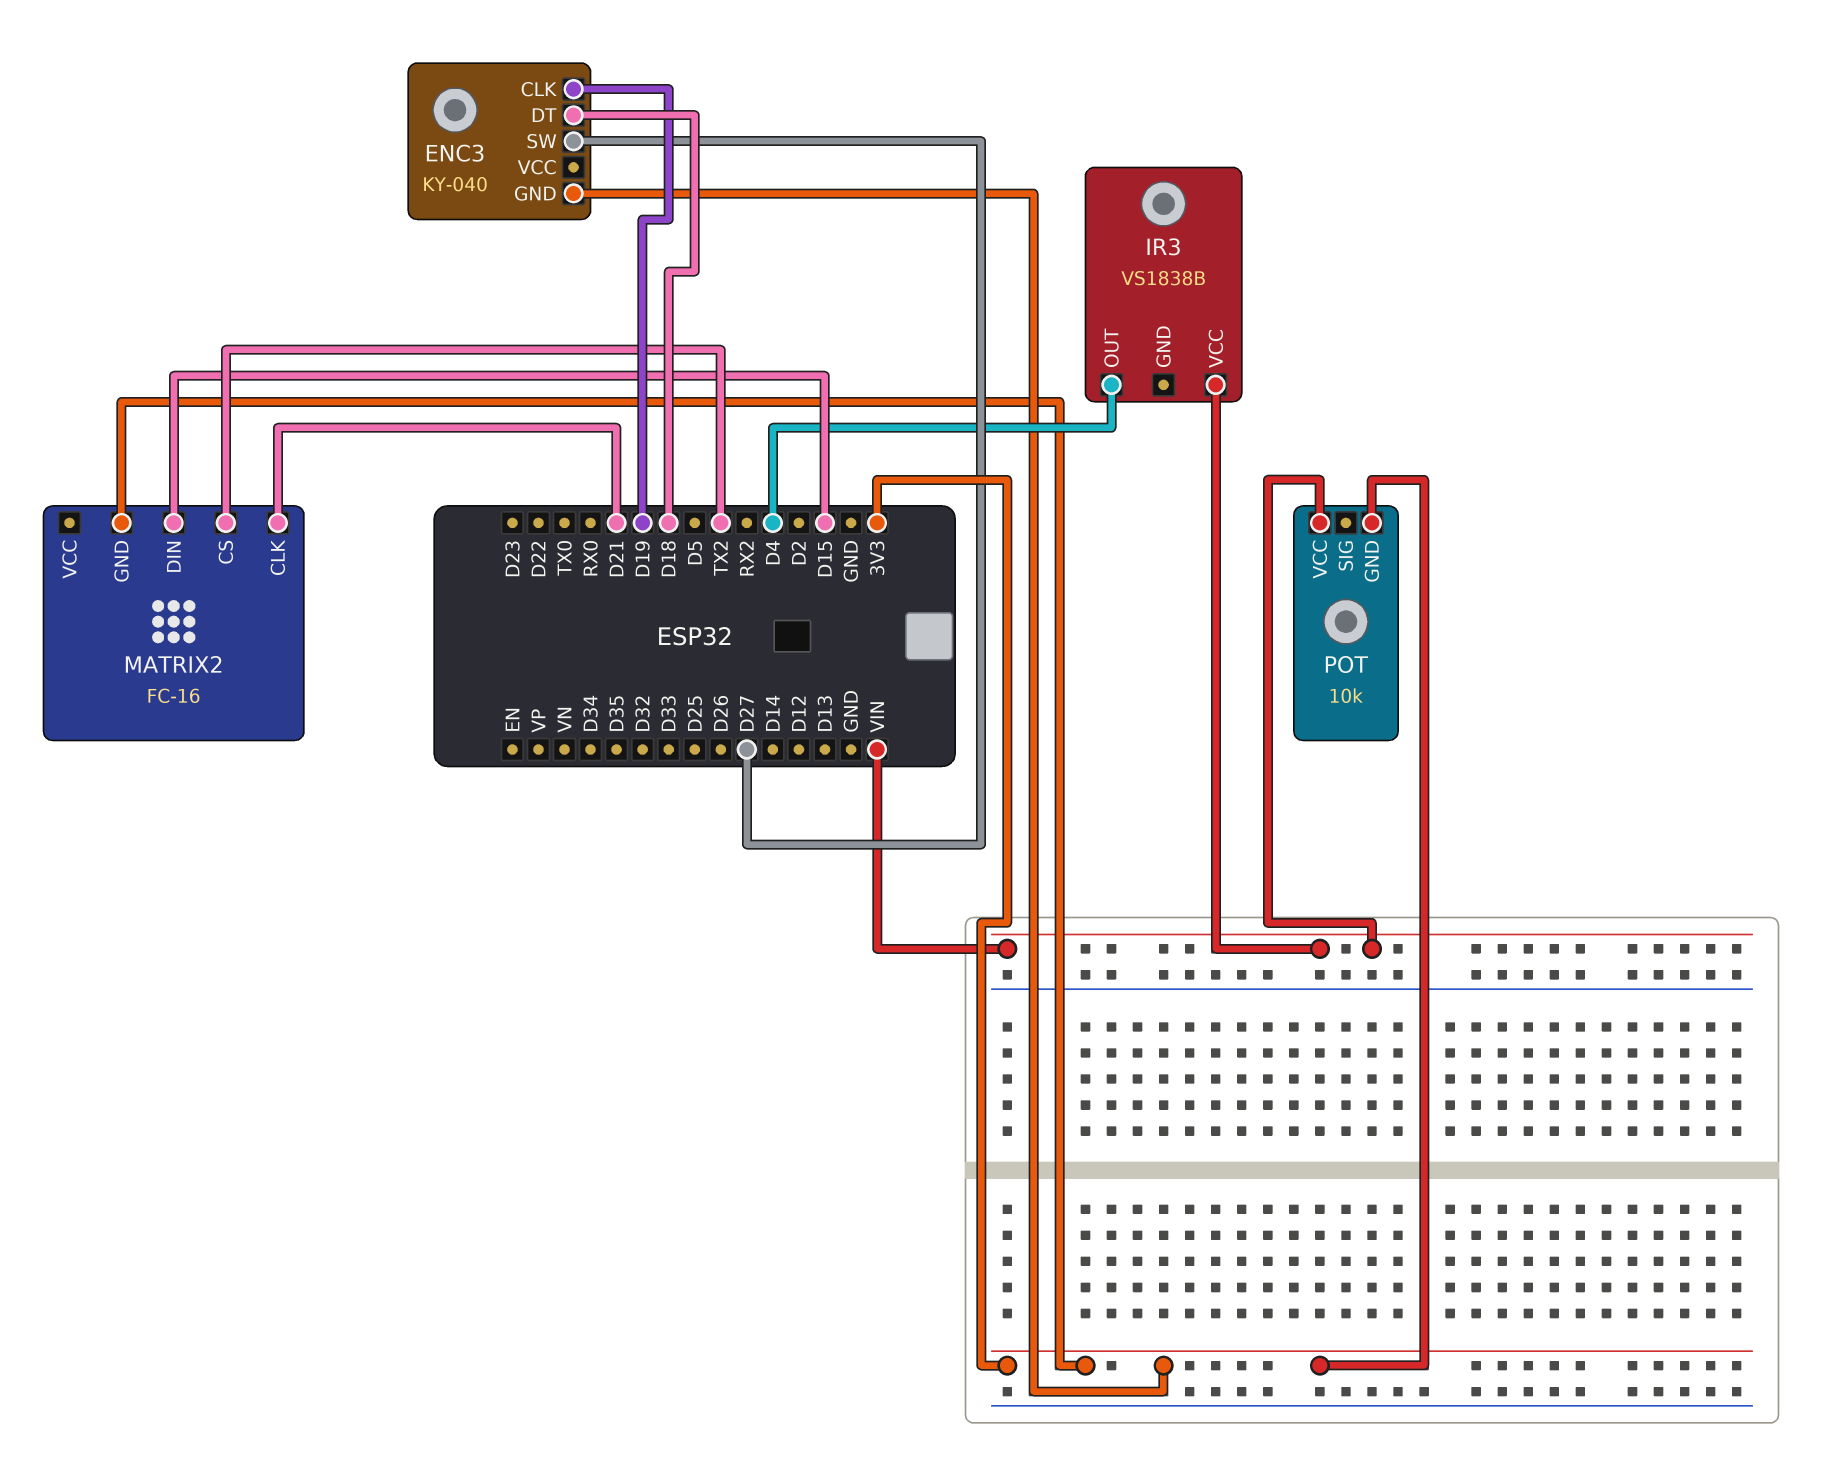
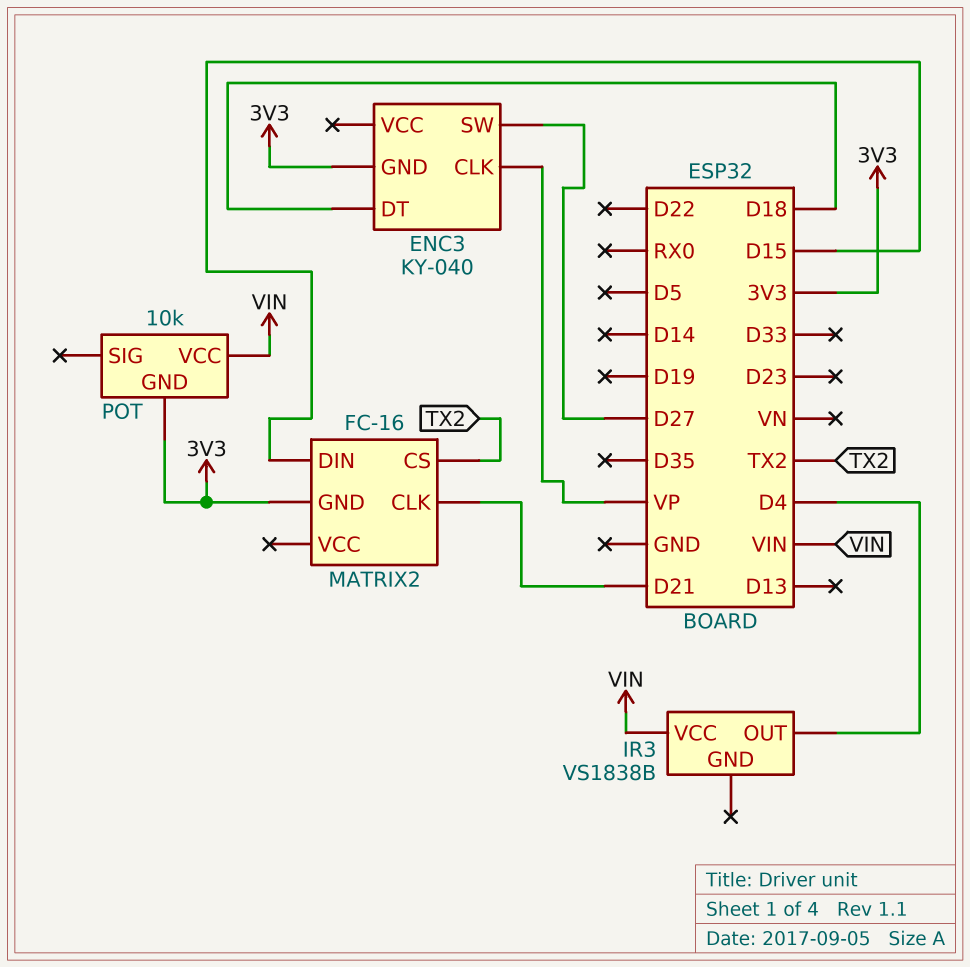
ENC3 pin CLK: D19 -> VP

